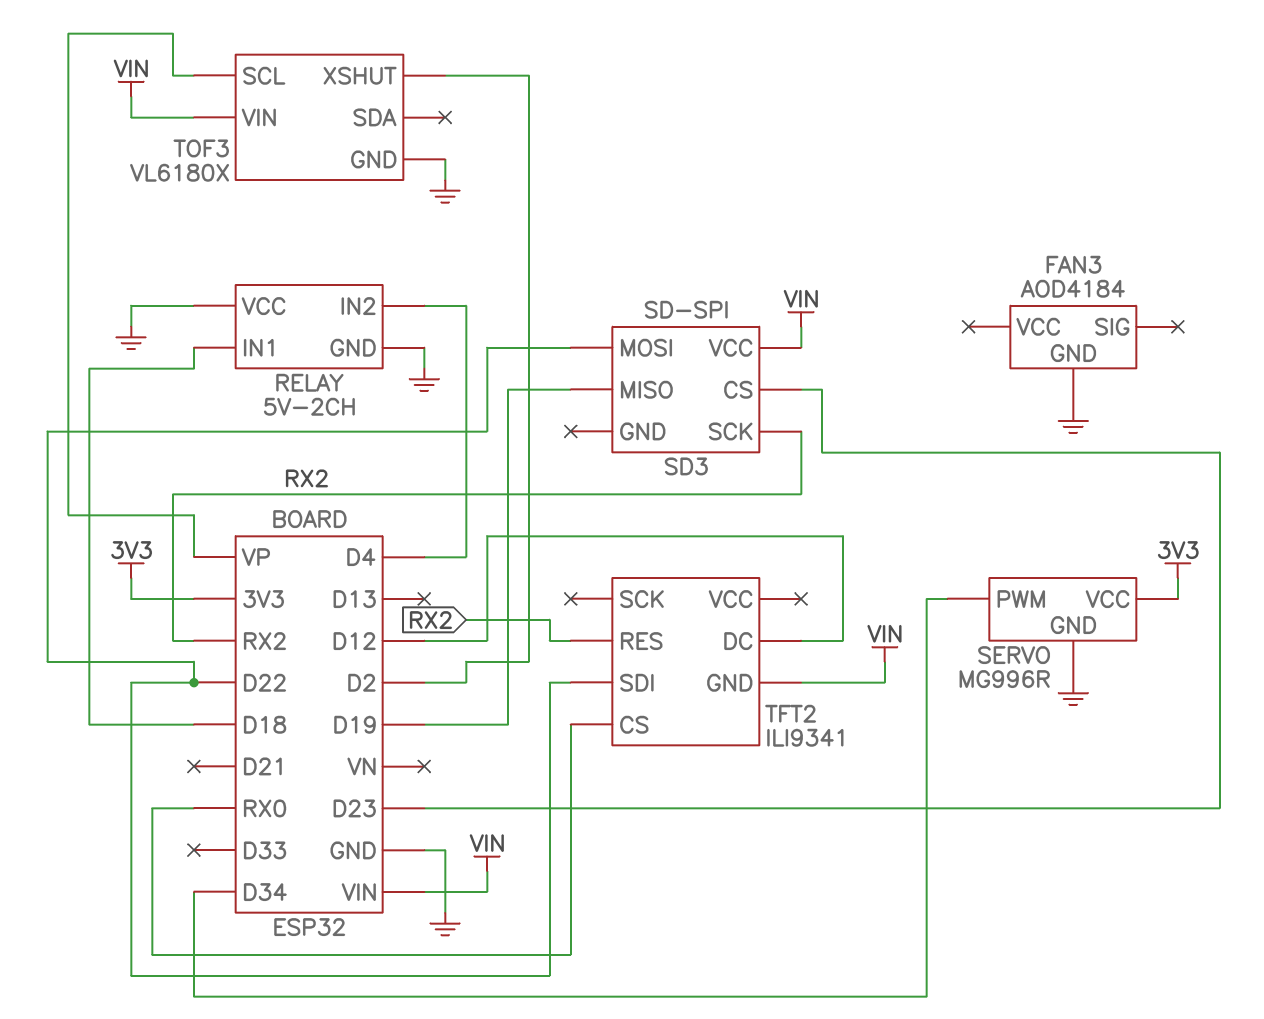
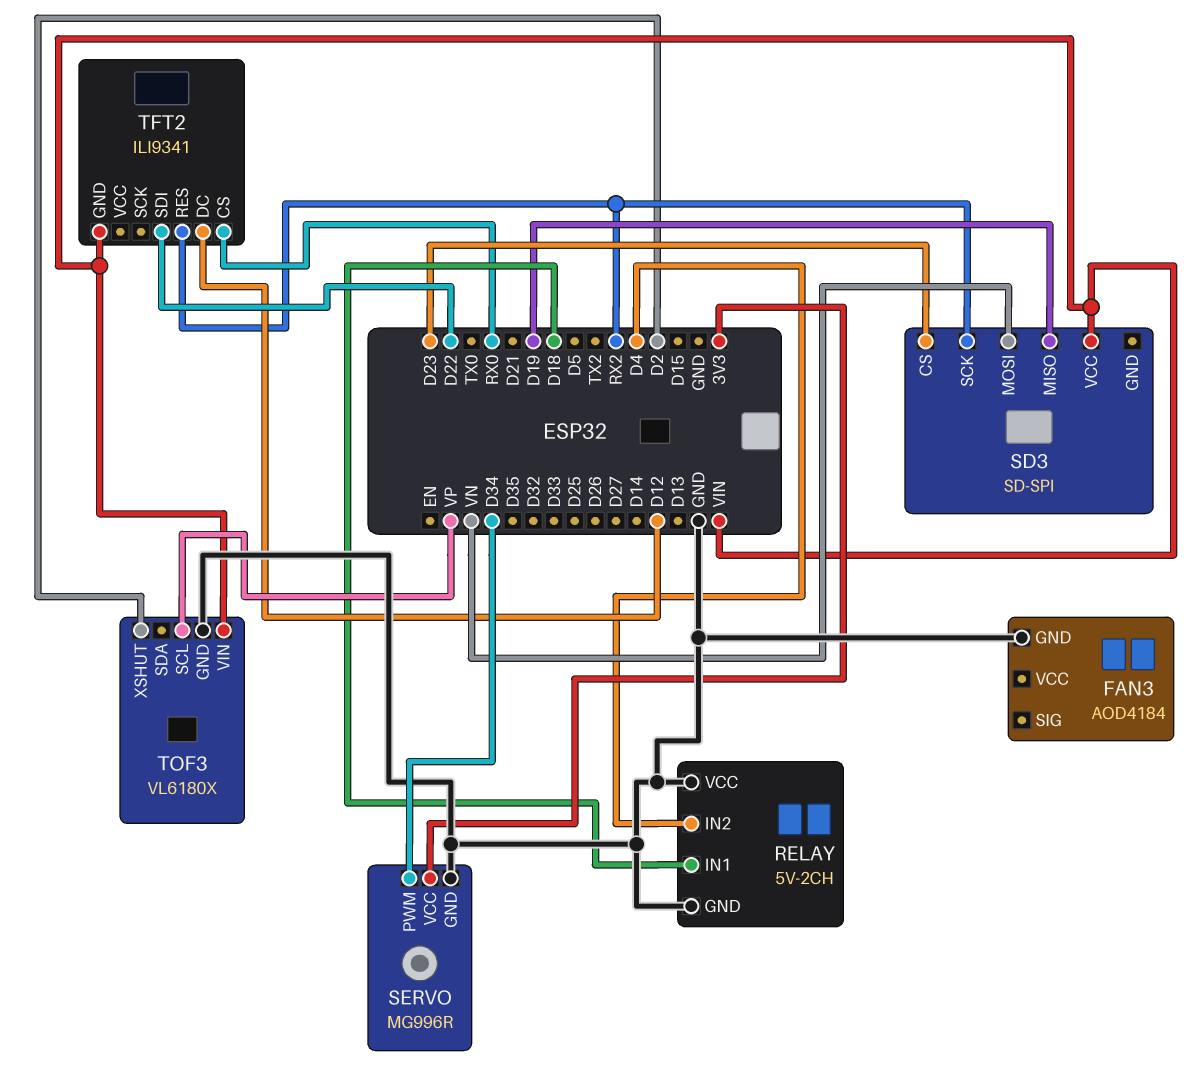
SD3 pin MOSI: D22 -> VN

